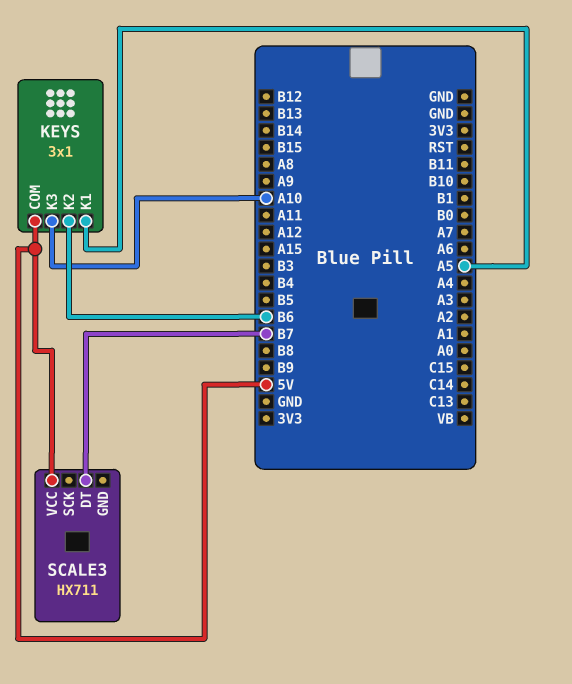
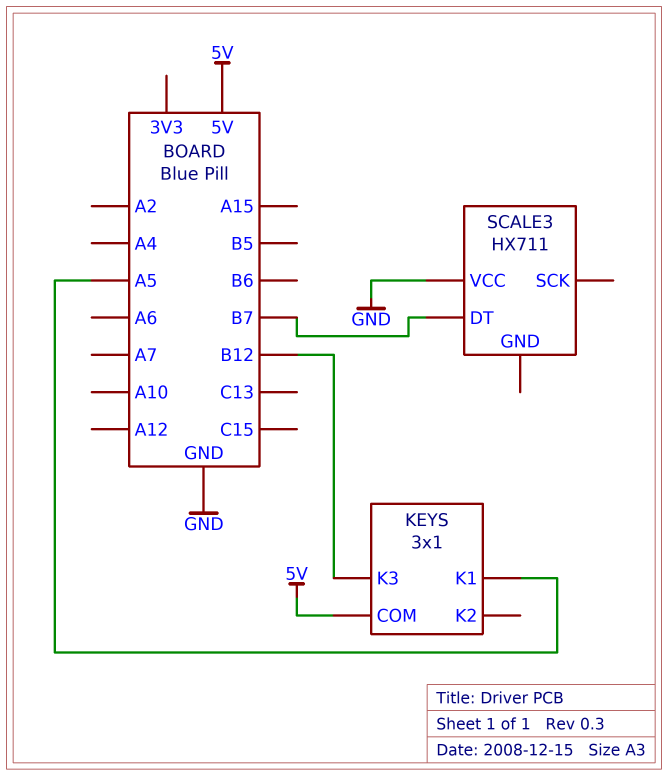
KEYS pin K2: B6 -> none
KEYS pin K3: A10 -> B12
SCALE3 pin VCC: 5V -> GND

